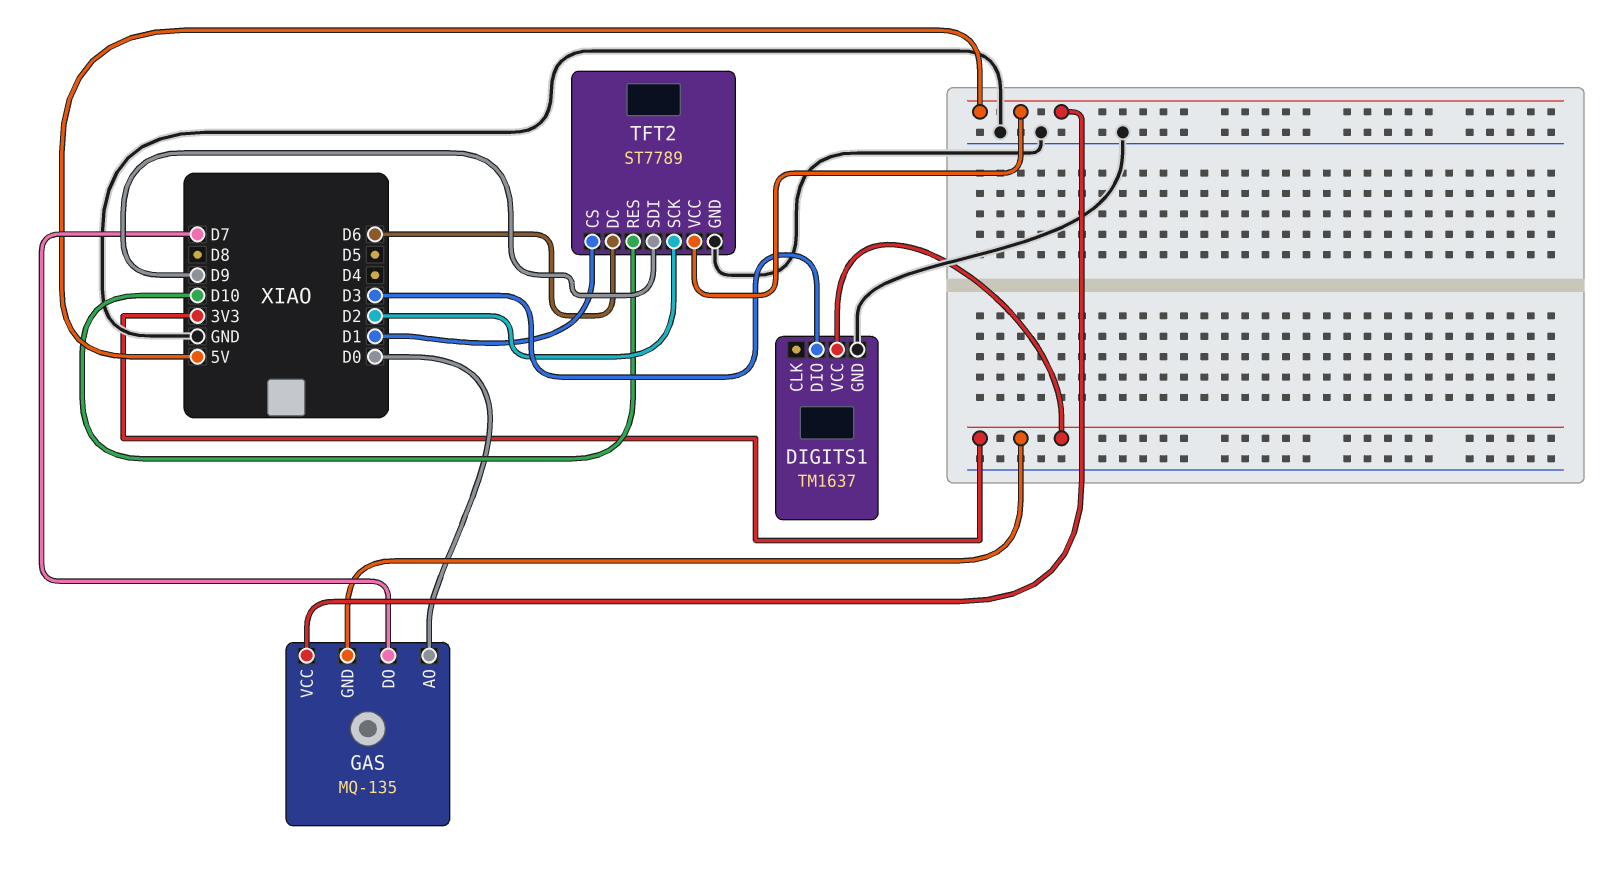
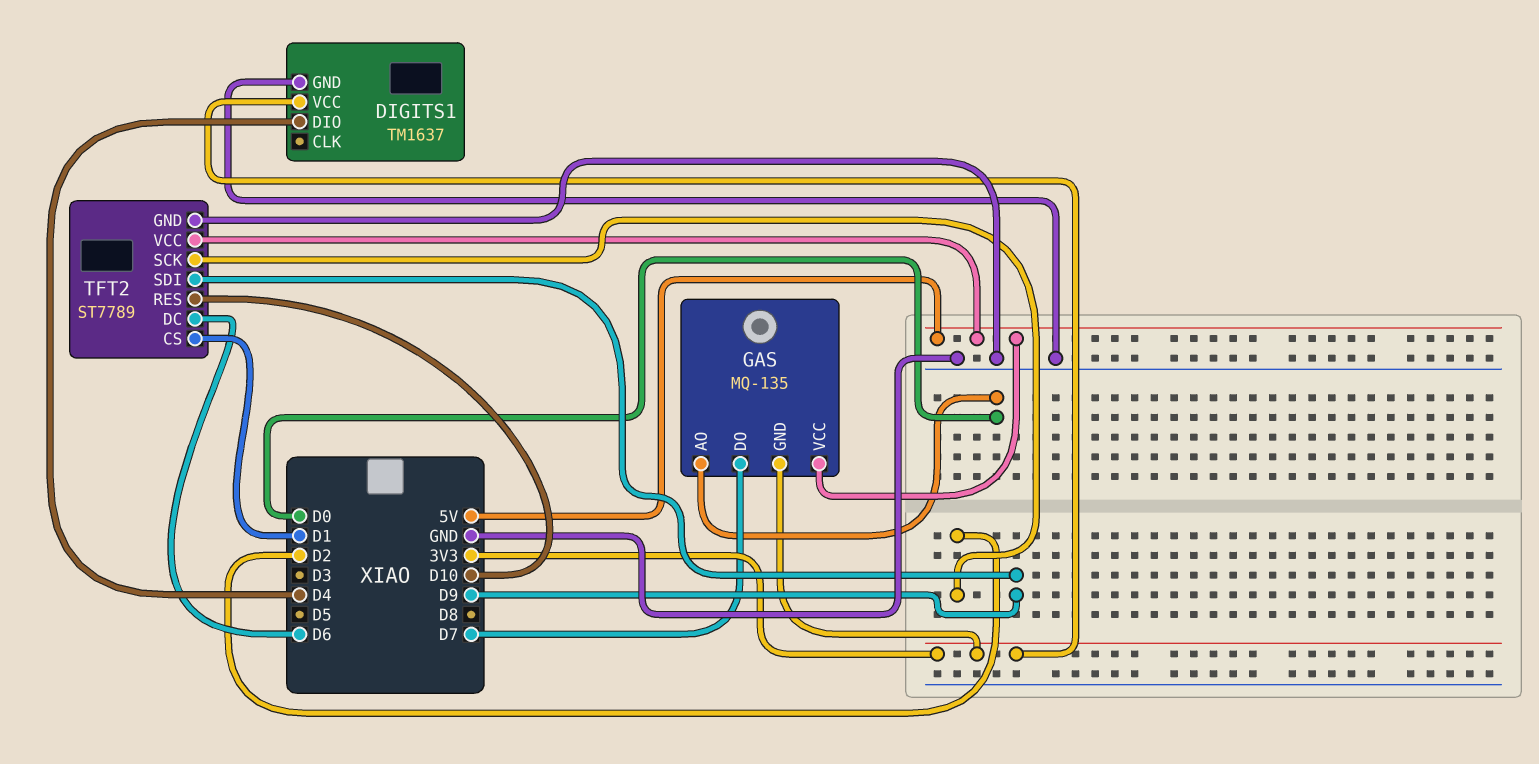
DIGITS1 pin DIO: D3 -> D4

